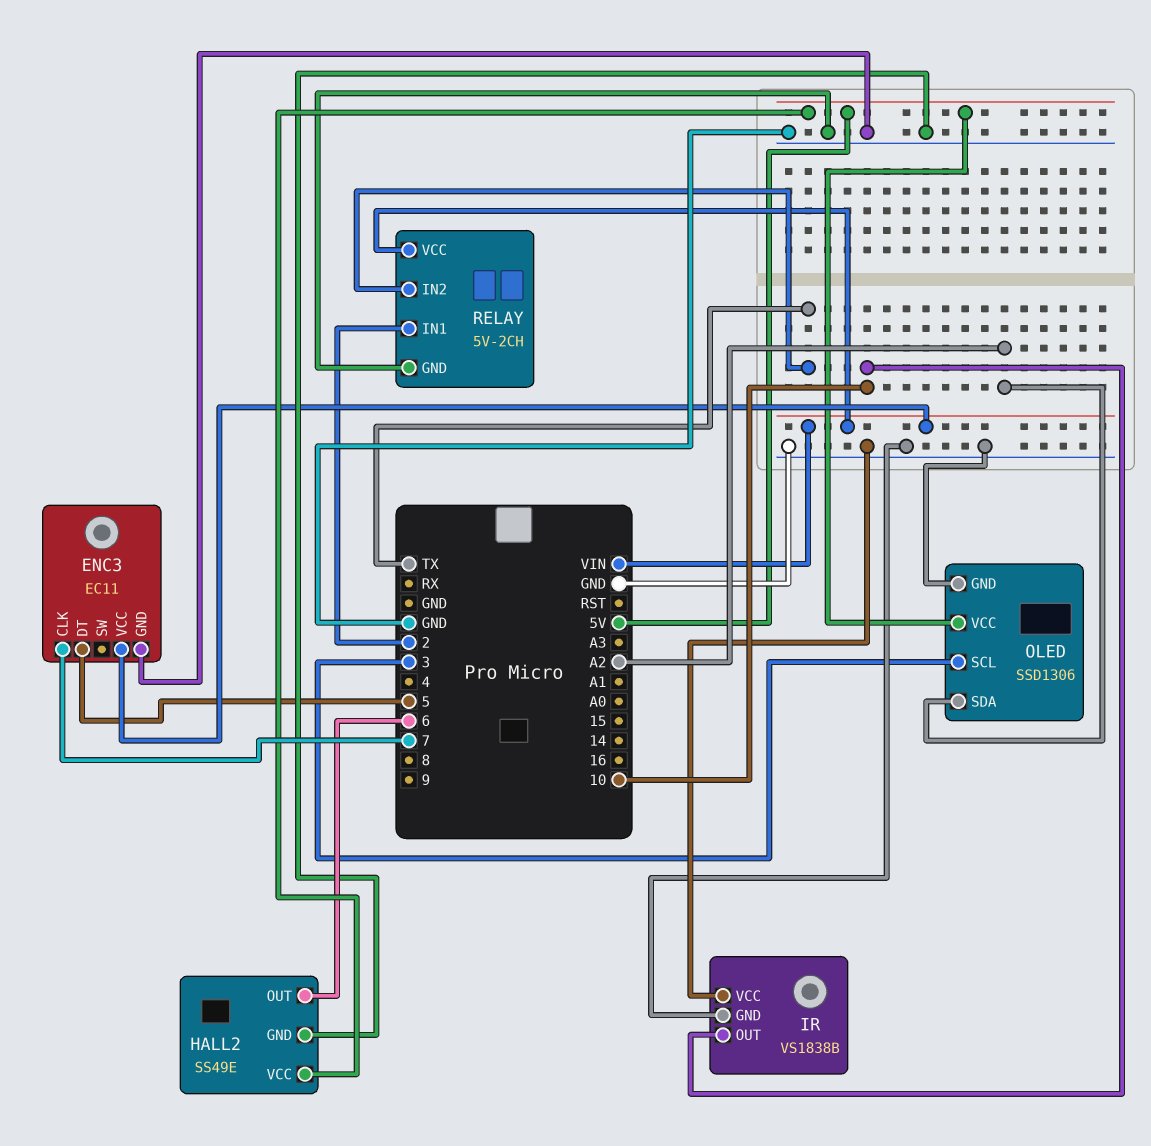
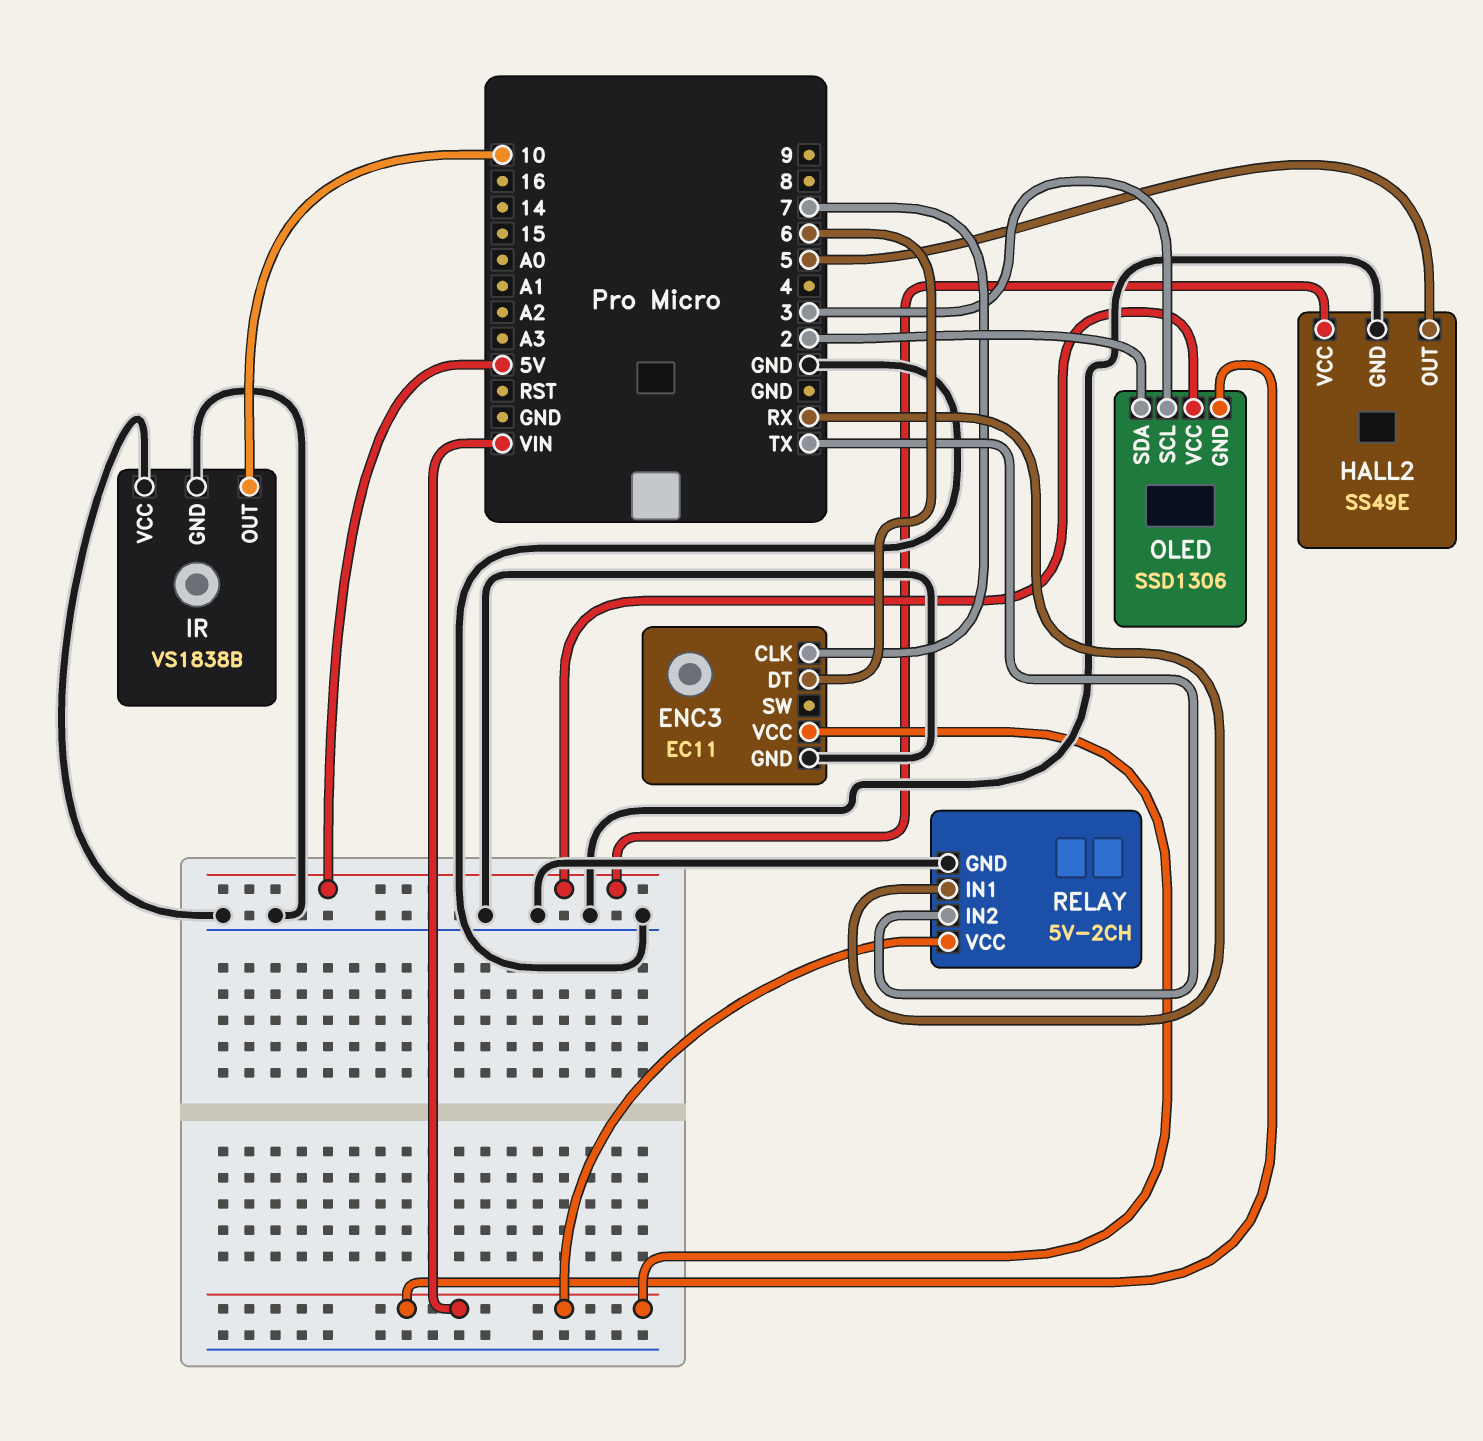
ENC3 pin DT: 5 -> 6
HALL2 pin OUT: 6 -> 5
OLED pin GND: GND -> VIN
OLED pin SDA: A2 -> 2
RELAY pin IN1: 2 -> RX

